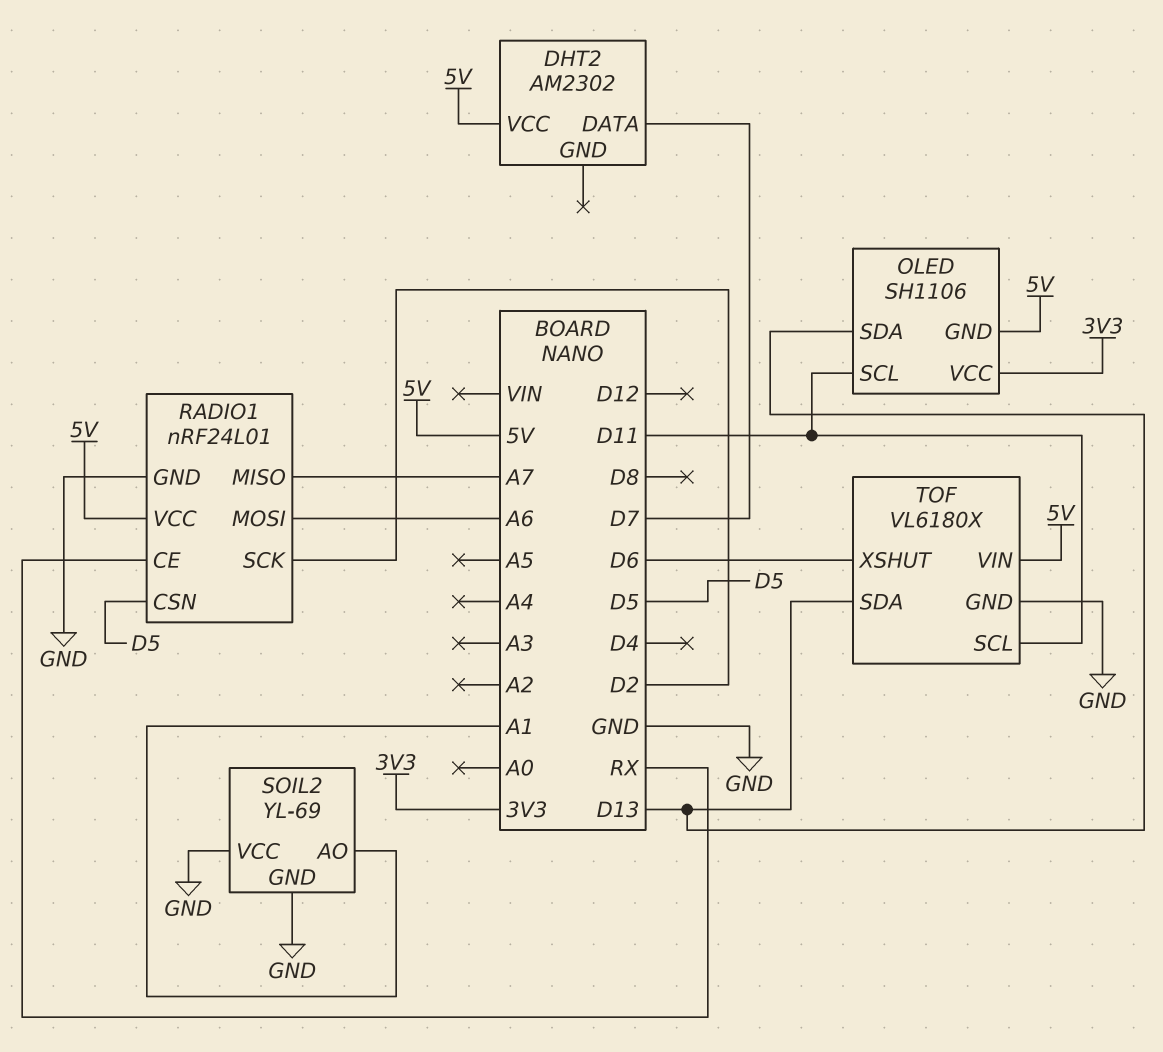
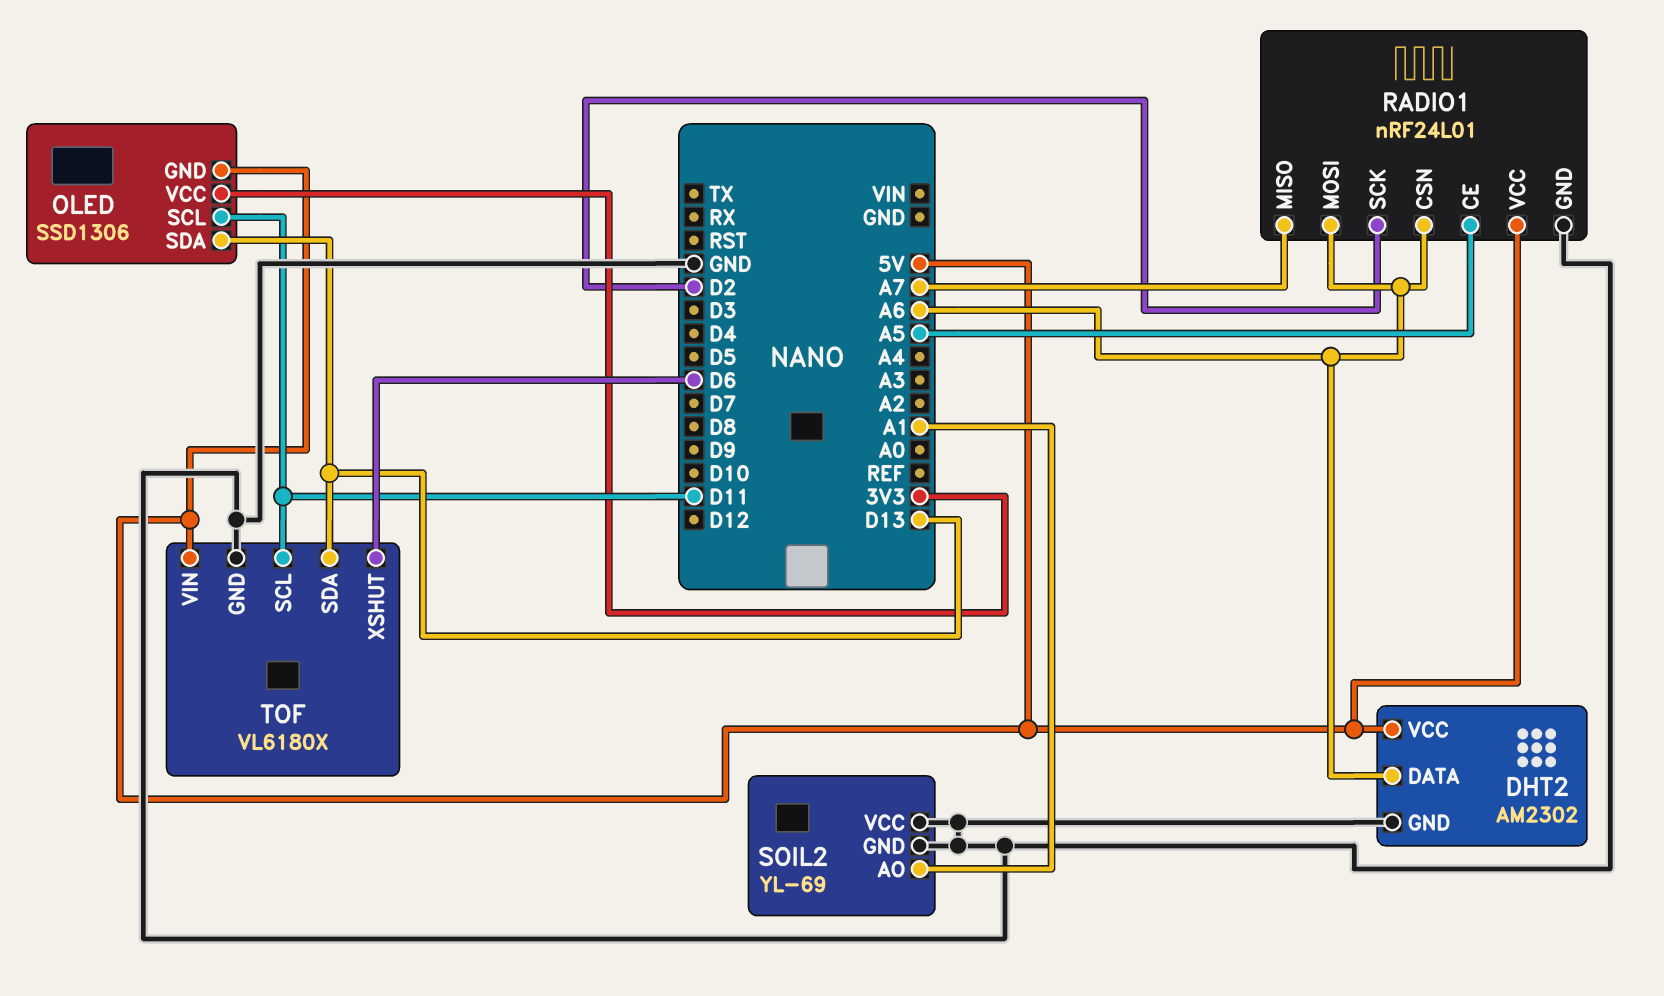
DHT2 pin DATA: D7 -> A6
DHT2 pin GND: none -> GND
OLED: SH1106 -> SSD1306
RADIO1 pin CE: RX -> A5
RADIO1 pin CSN: D5 -> A6

